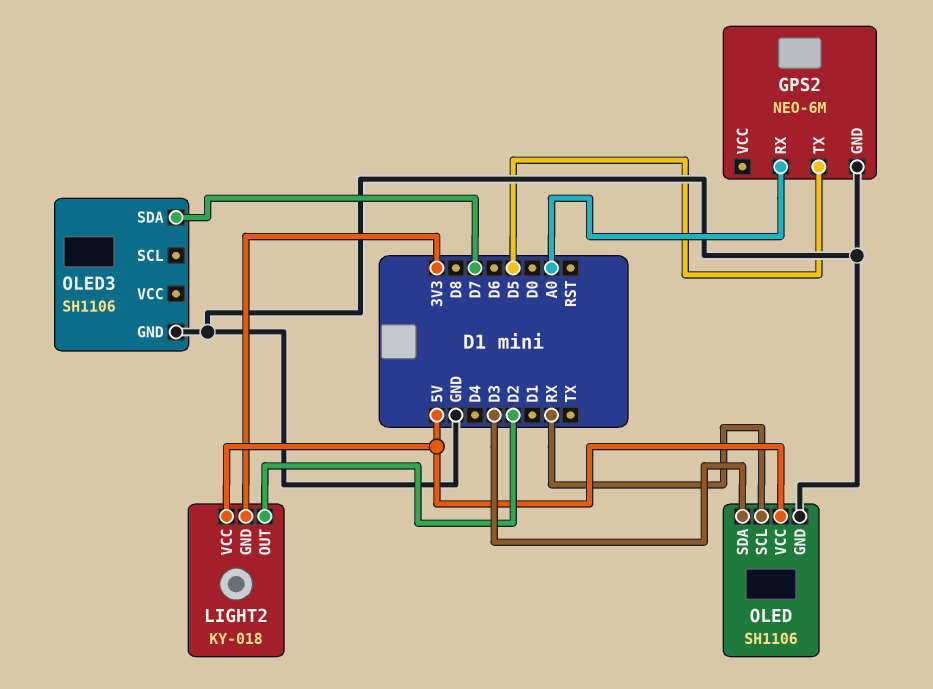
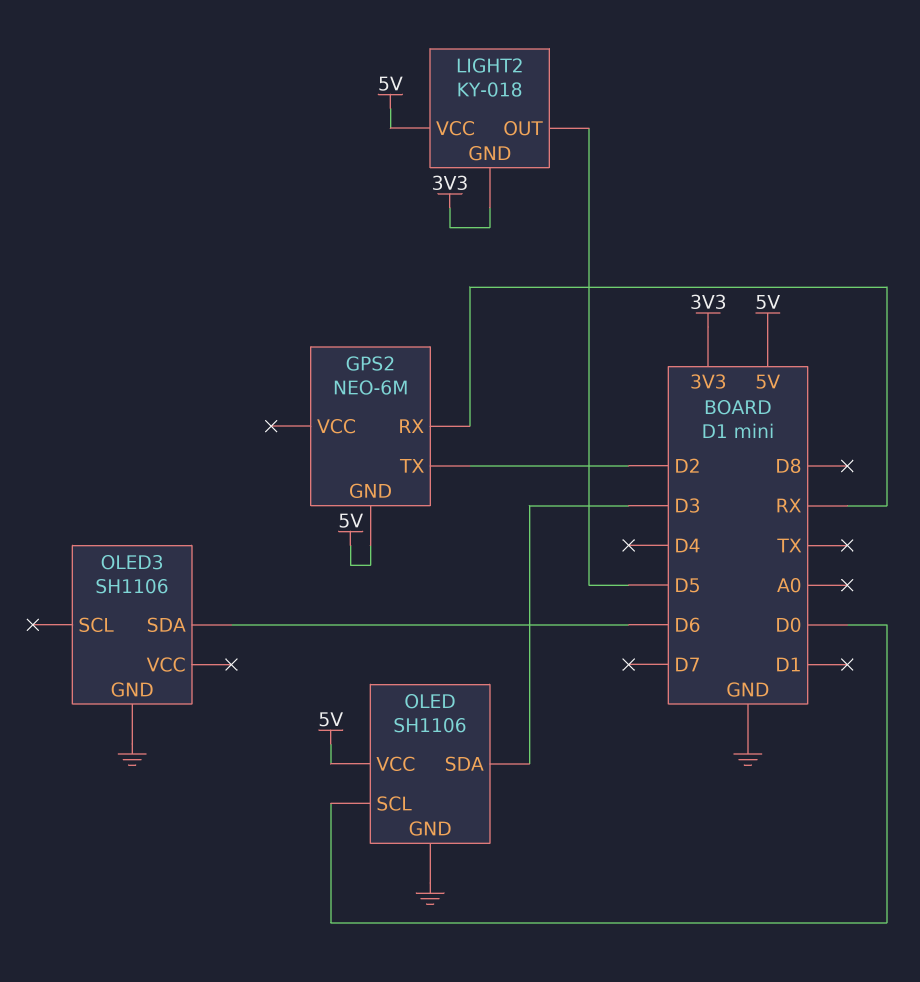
GPS2 pin GND: GND -> 5V
GPS2 pin RX: A0 -> RX
GPS2 pin TX: D5 -> D2
LIGHT2 pin OUT: D2 -> D5
OLED pin SCL: RX -> D0
OLED3 pin SDA: D7 -> D6

